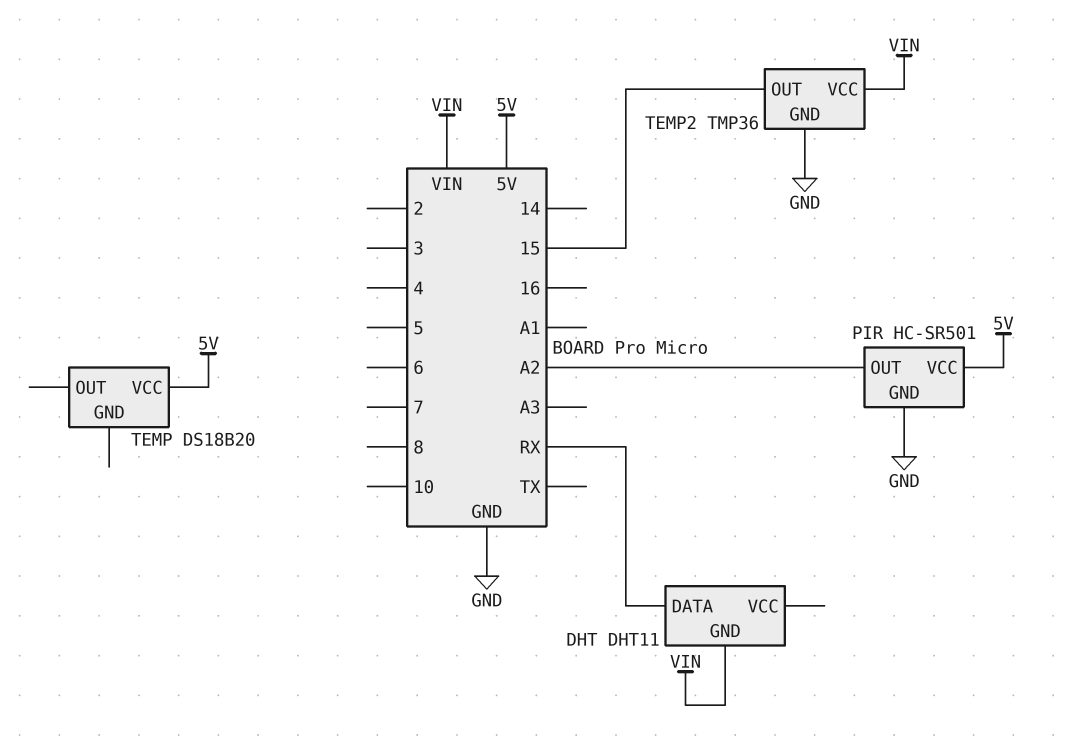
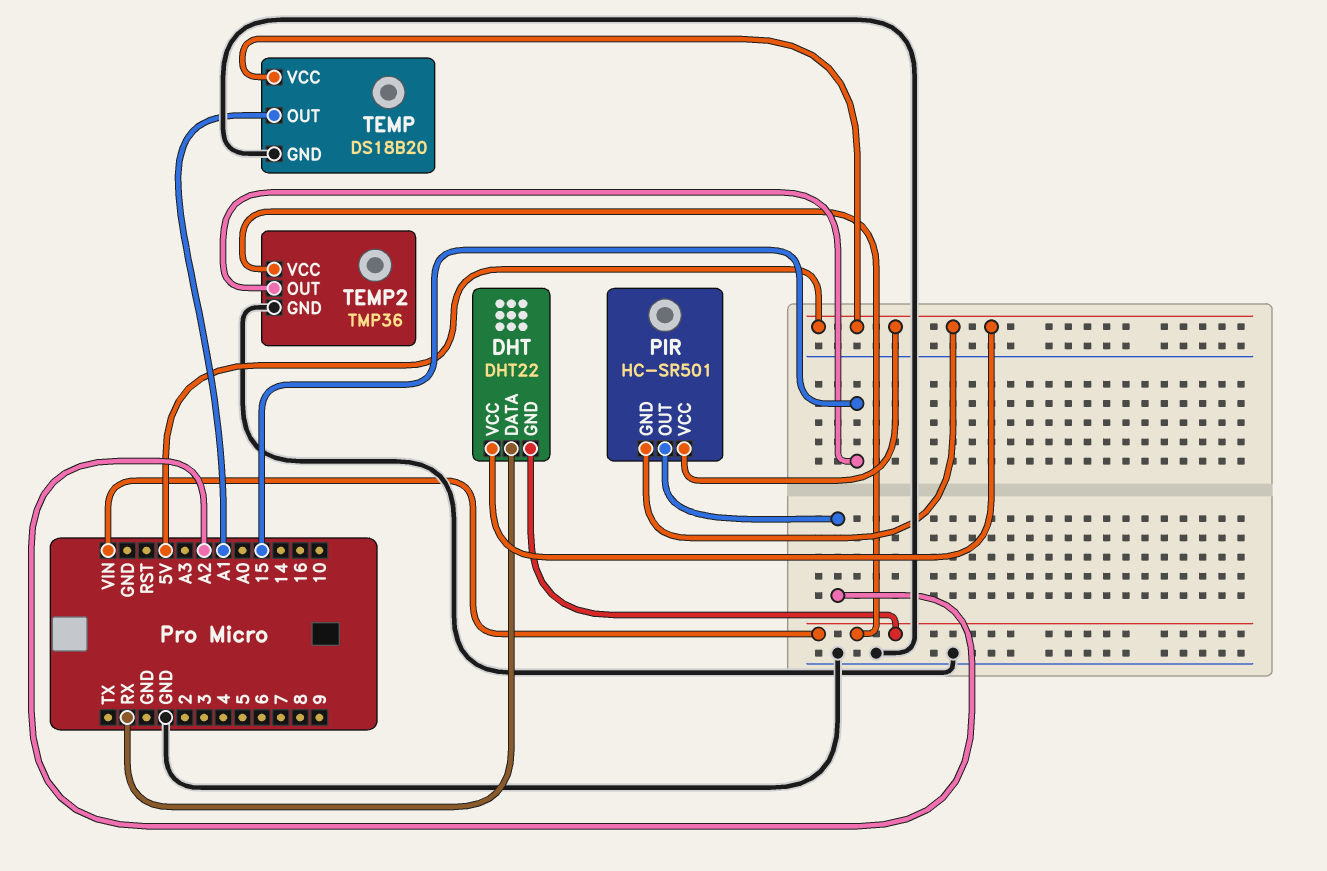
DHT: DHT11 -> DHT22
DHT pin VCC: none -> 5V
PIR pin GND: GND -> 5V
TEMP pin GND: none -> GND
TEMP pin OUT: none -> A1

